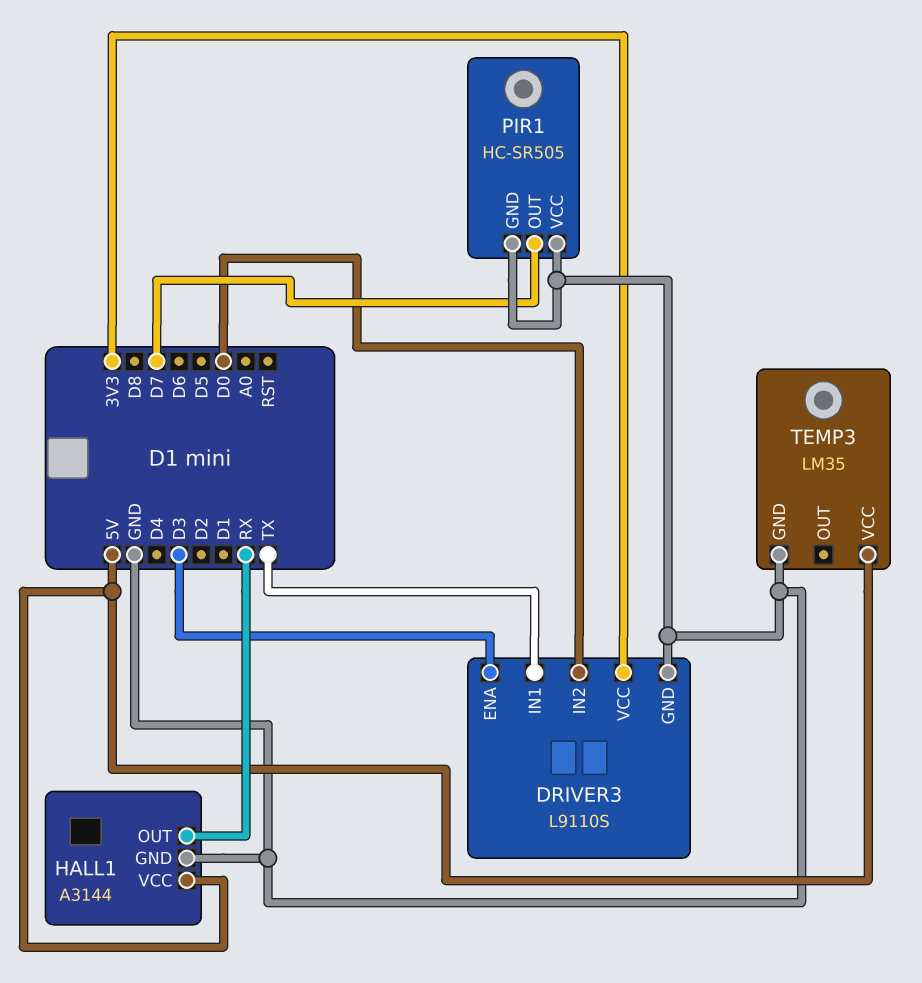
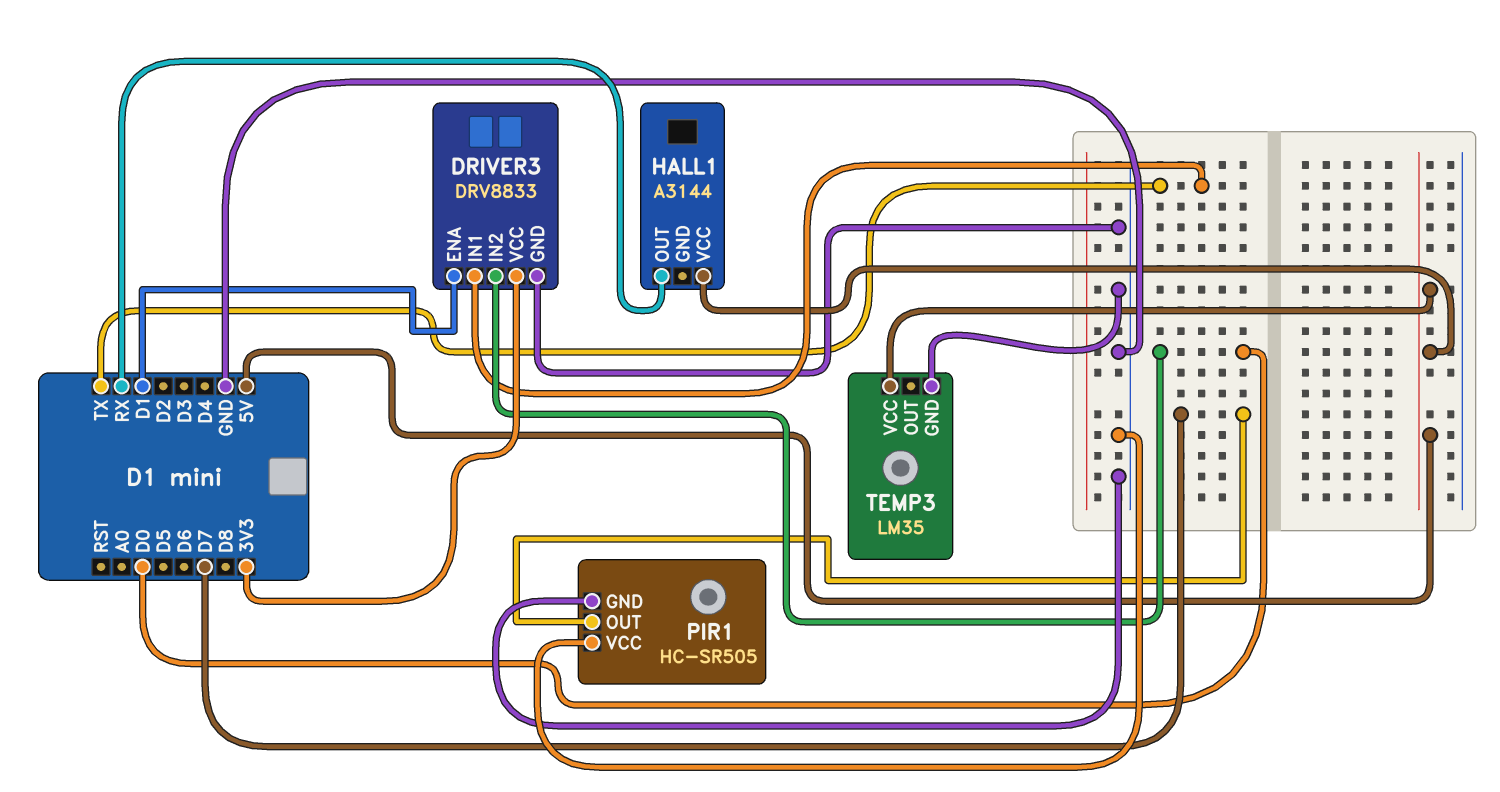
DRIVER3: L9110S -> DRV8833
DRIVER3 pin ENA: D3 -> D1
HALL1 pin GND: GND -> none

